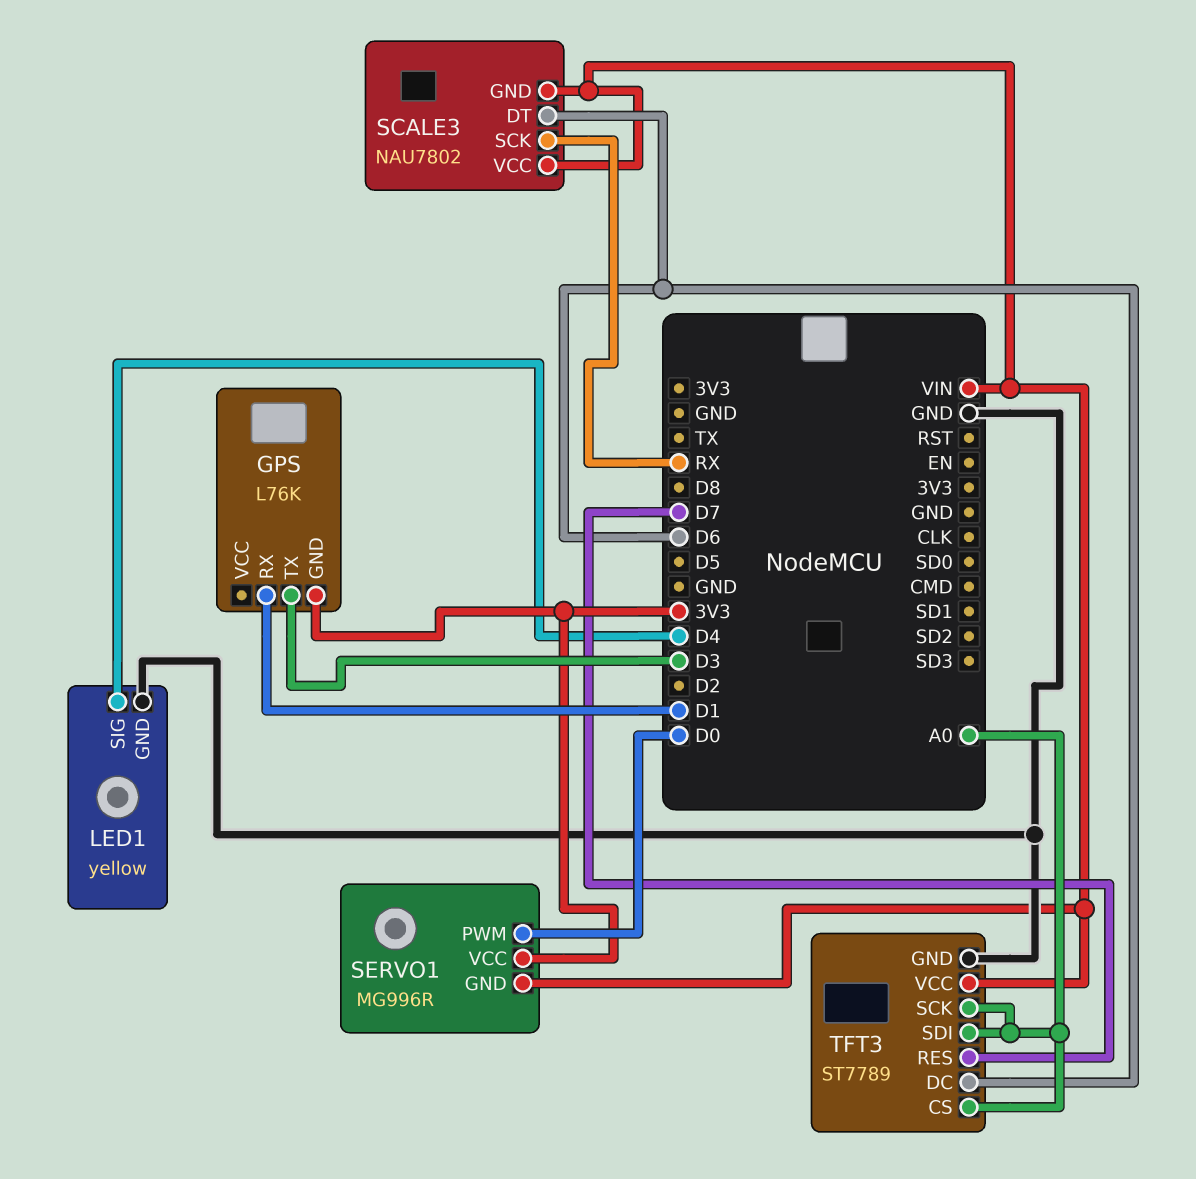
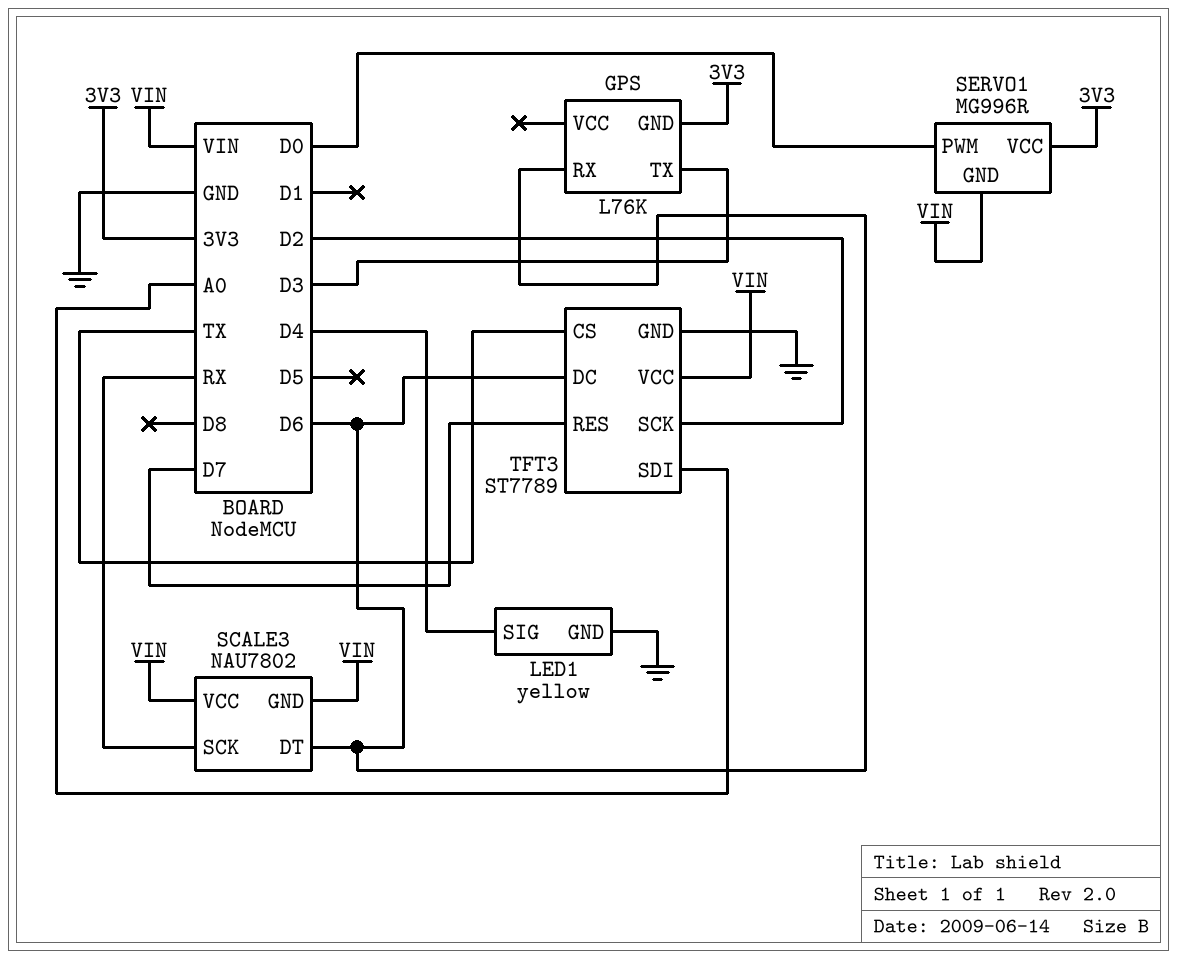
GPS pin RX: D1 -> D6
TFT3 pin CS: A0 -> TX
TFT3 pin SCK: A0 -> D2

